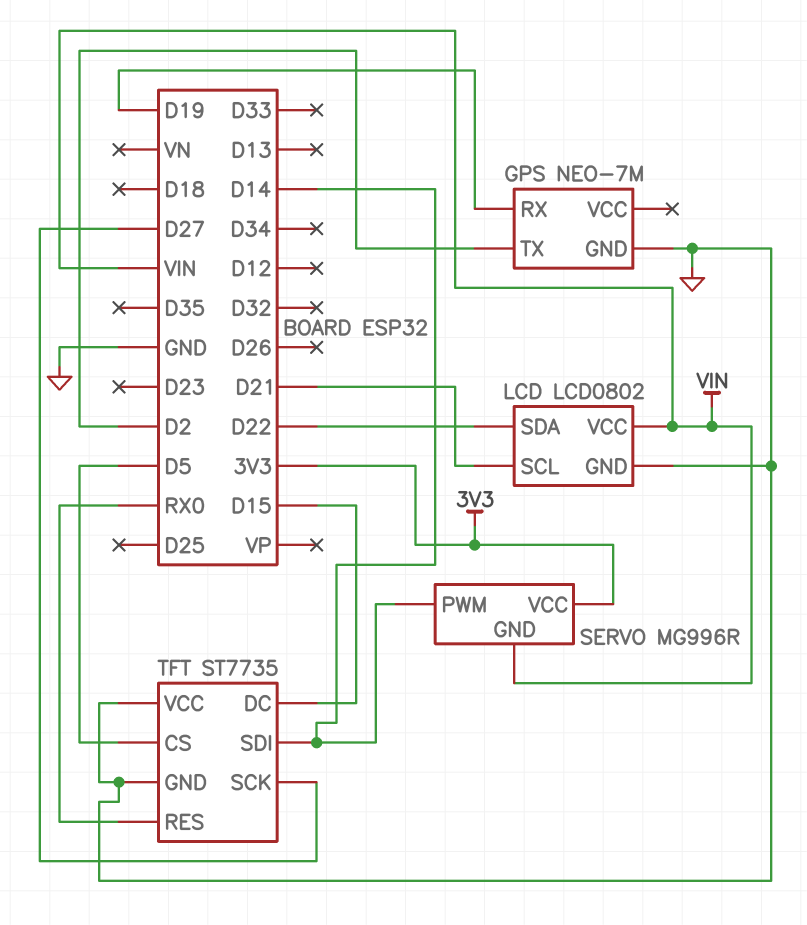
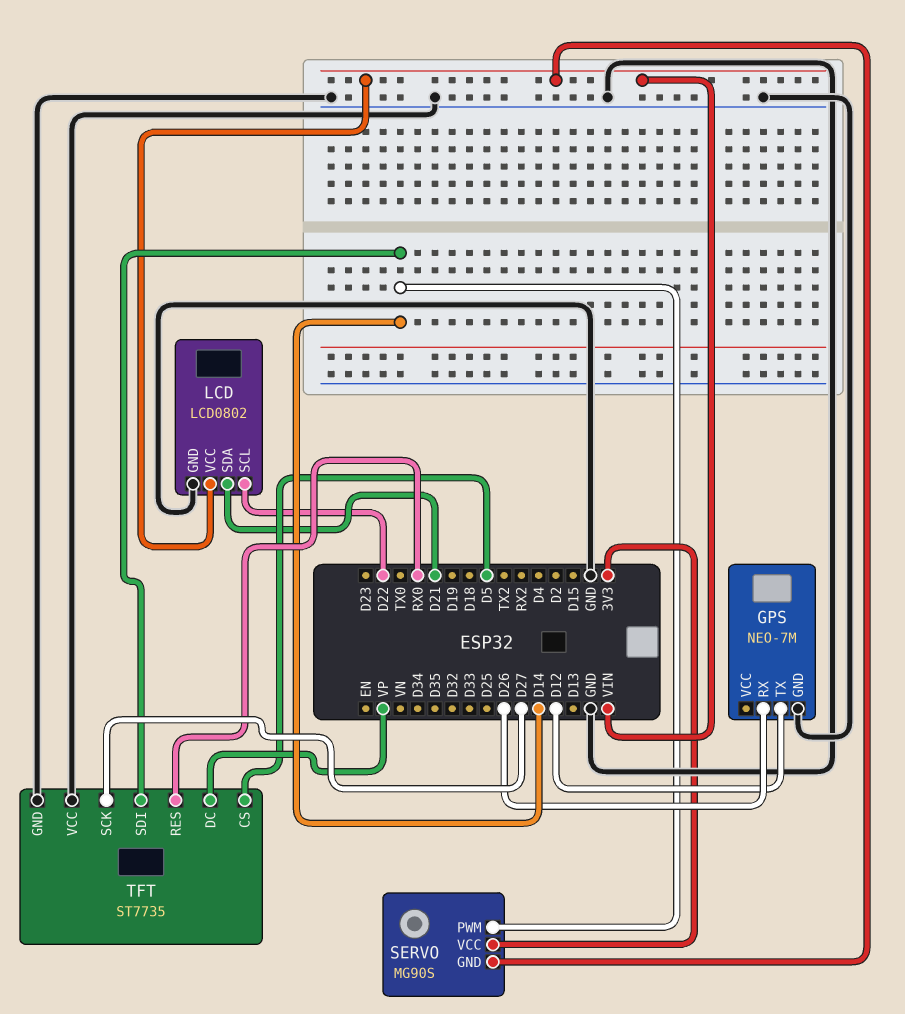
GPS pin RX: D19 -> D26
GPS pin TX: D2 -> D12
LCD pin SCL: D21 -> D22
LCD pin SDA: D22 -> D21
SERVO: MG996R -> MG90S
TFT pin DC: D15 -> VP

